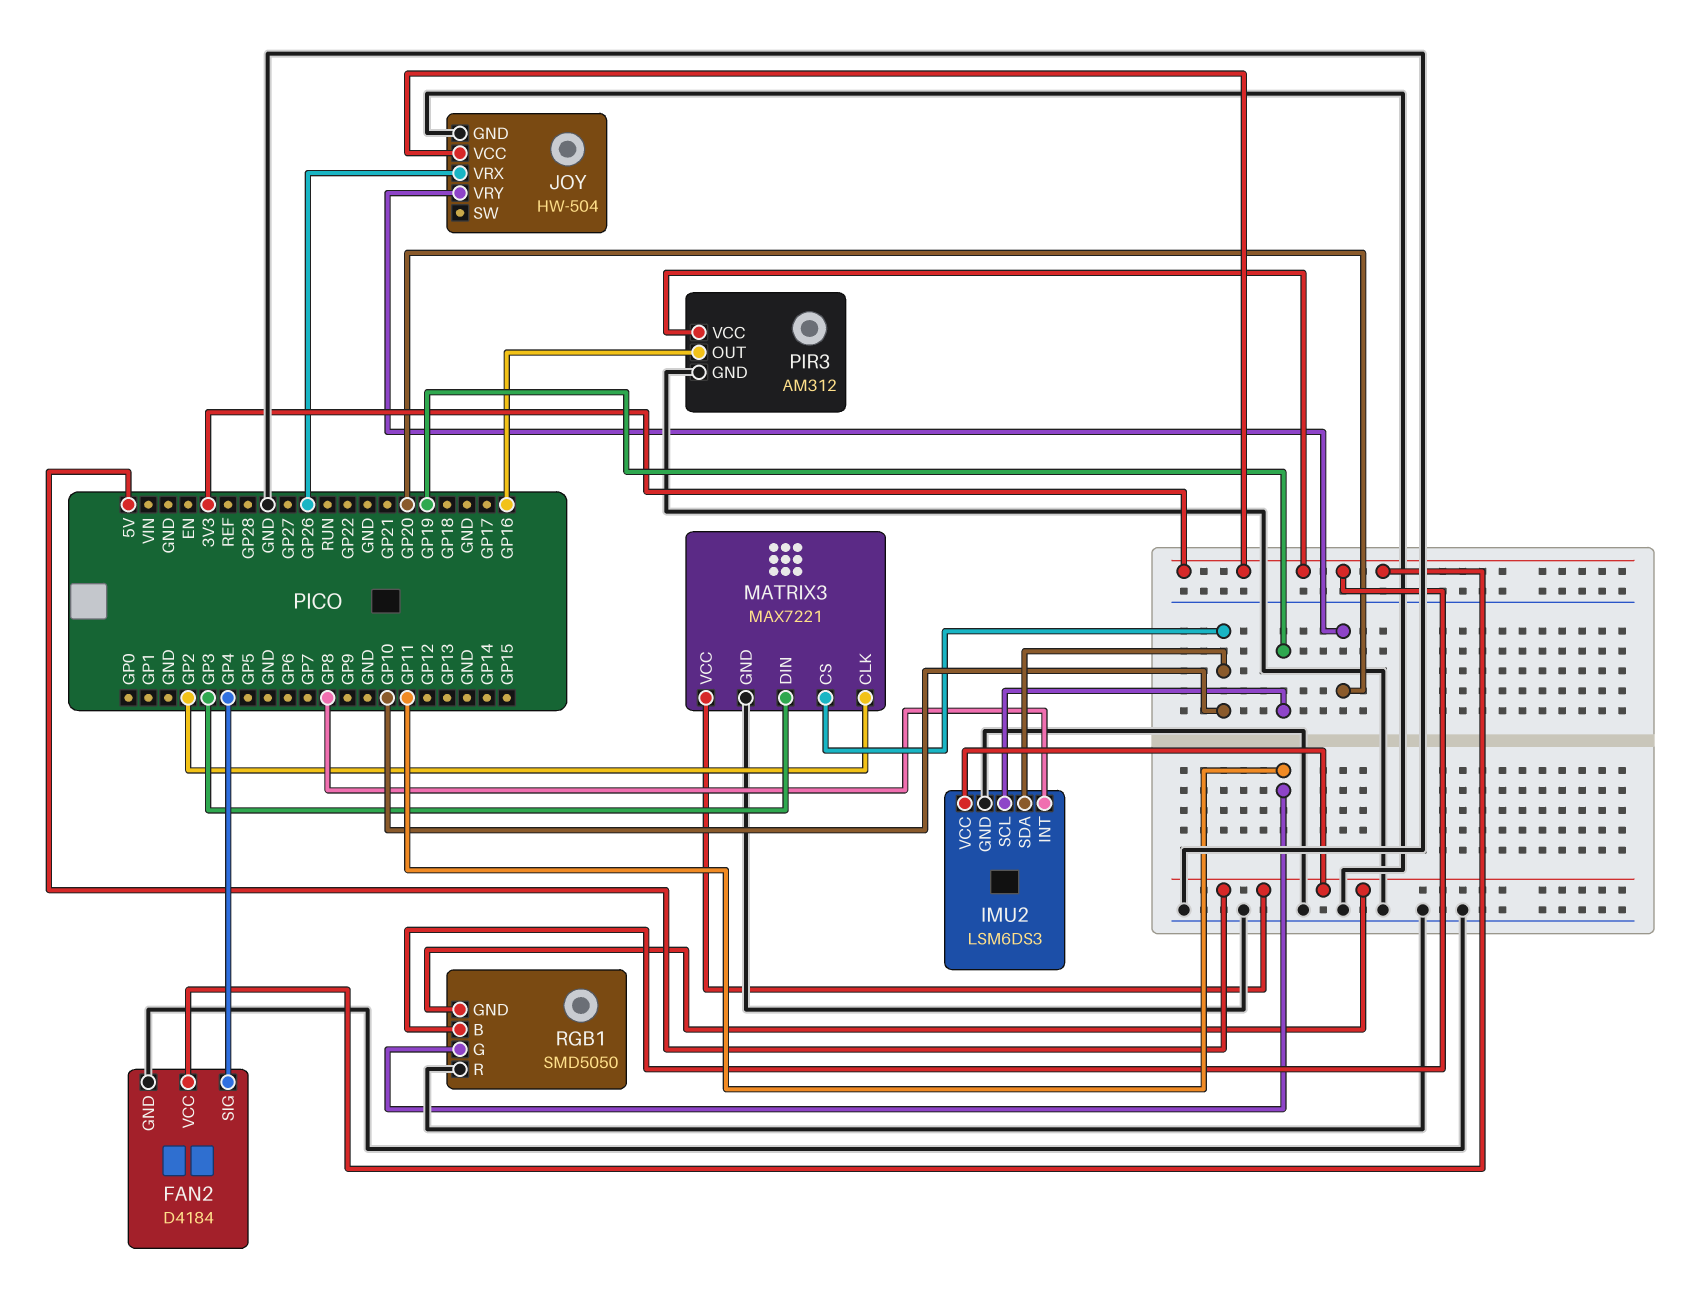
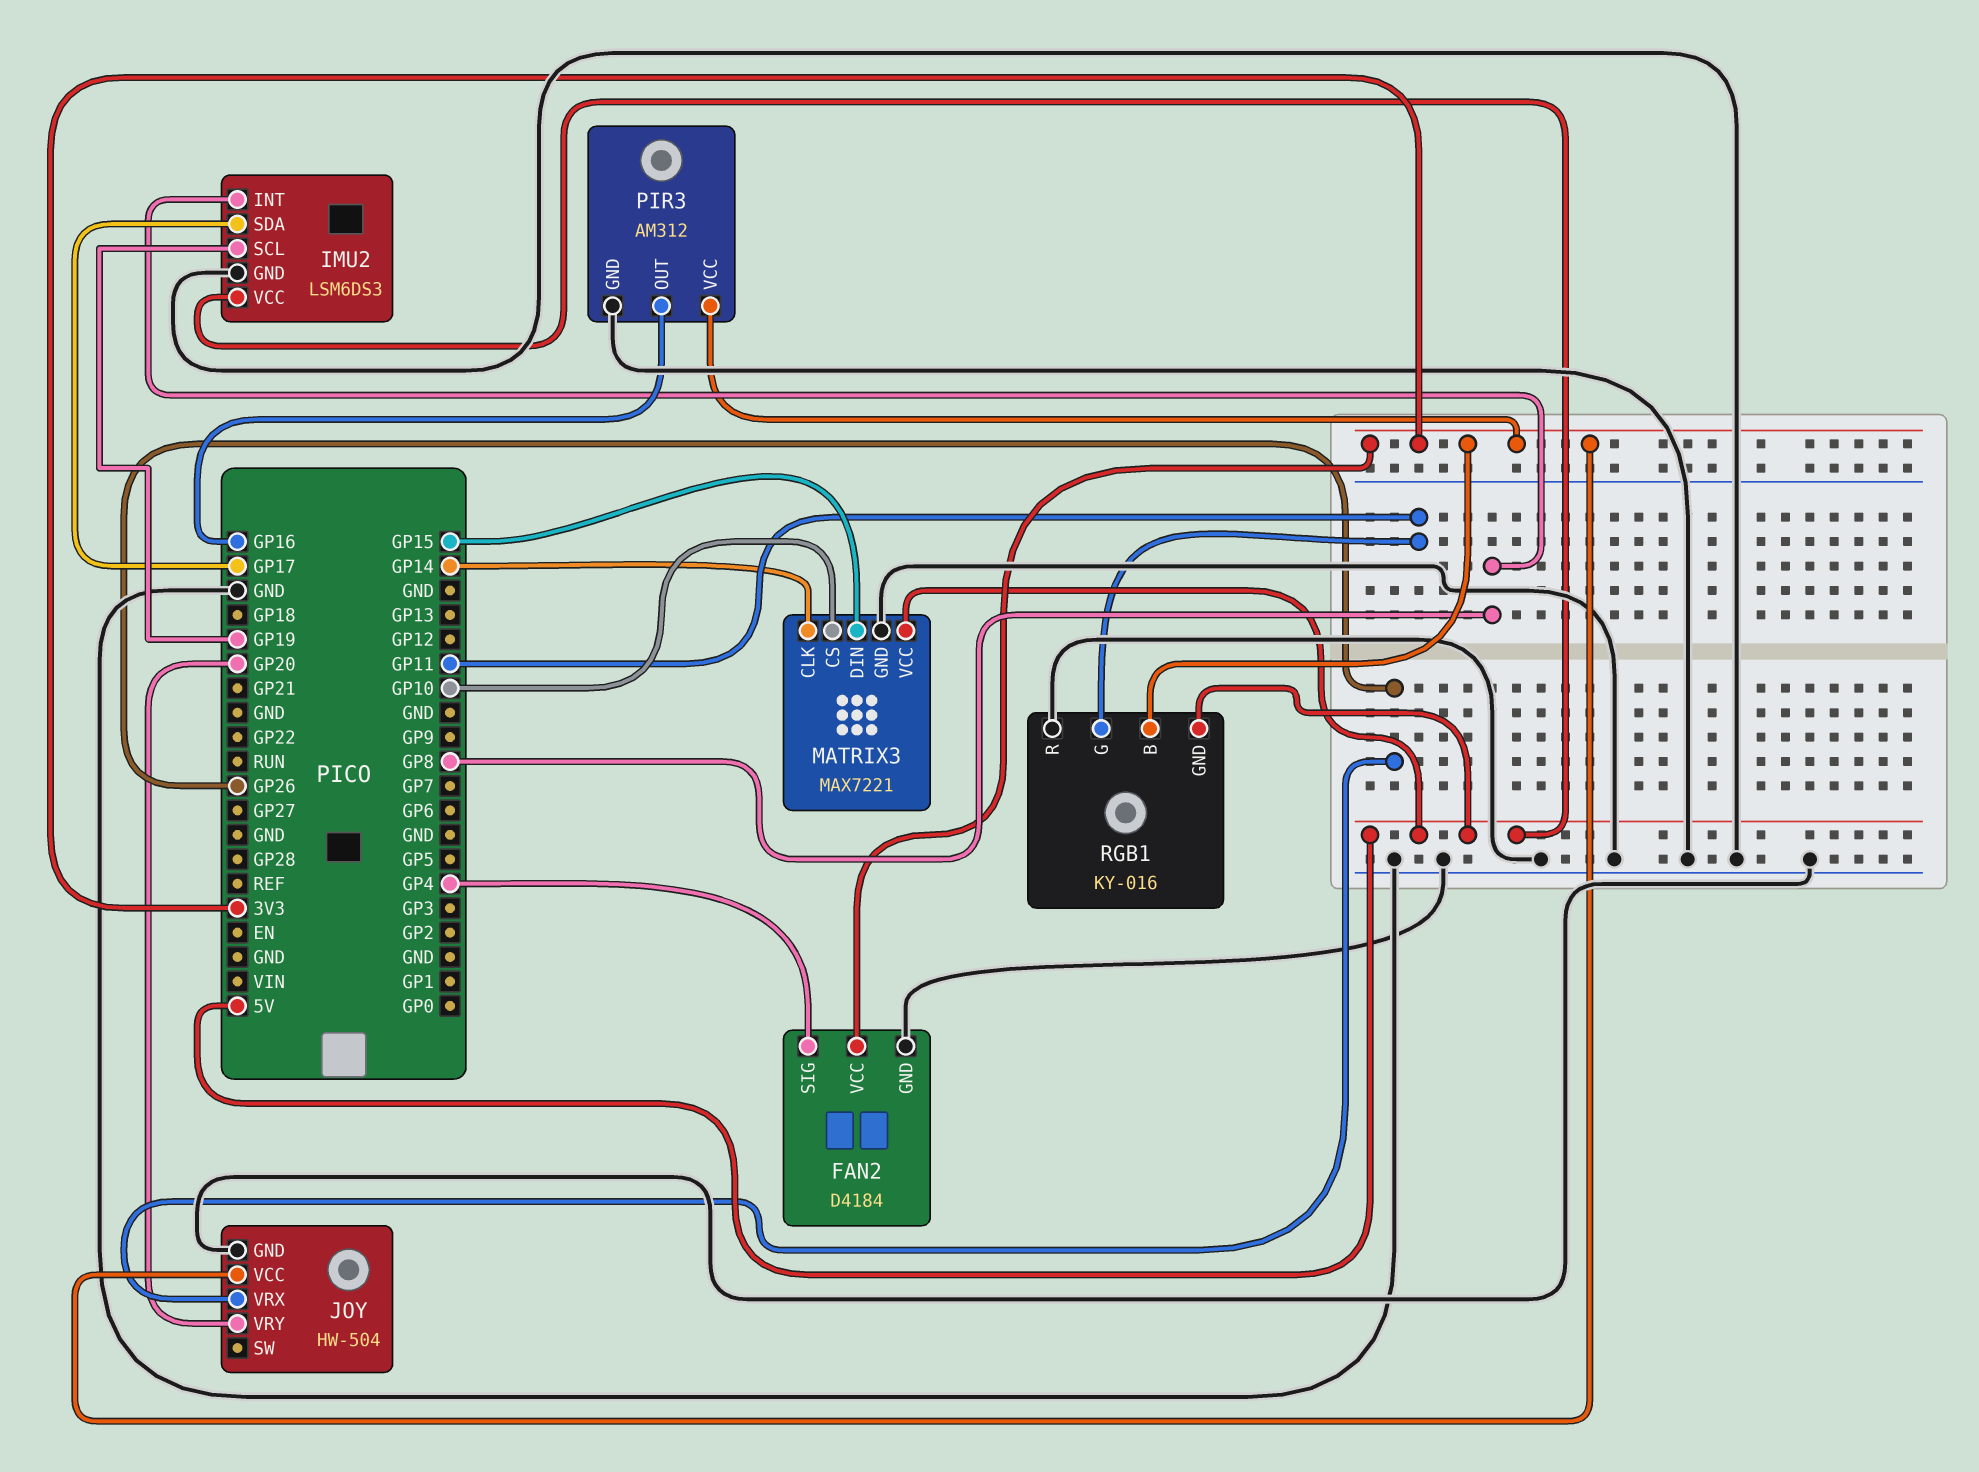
IMU2 pin SDA: GP10 -> GP17
MATRIX3 pin CLK: GP2 -> GP14
MATRIX3 pin DIN: GP3 -> GP15
RGB1: SMD5050 -> KY-016

